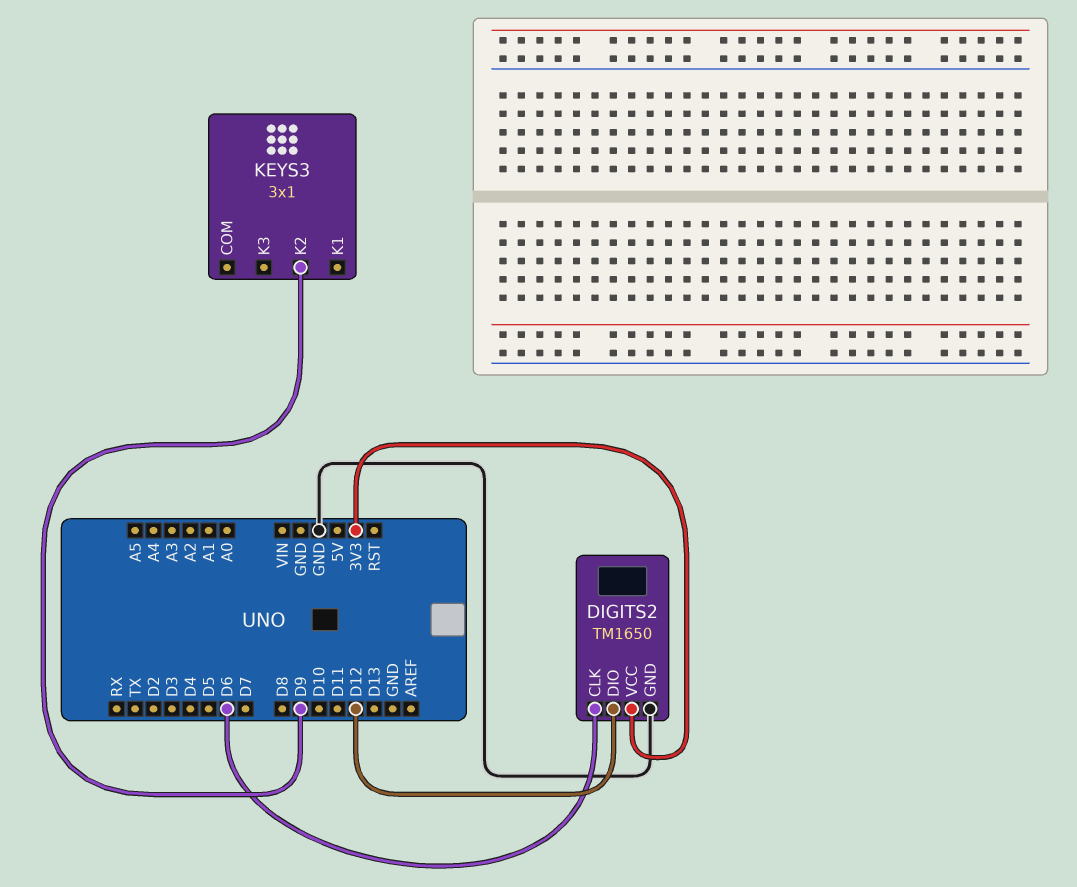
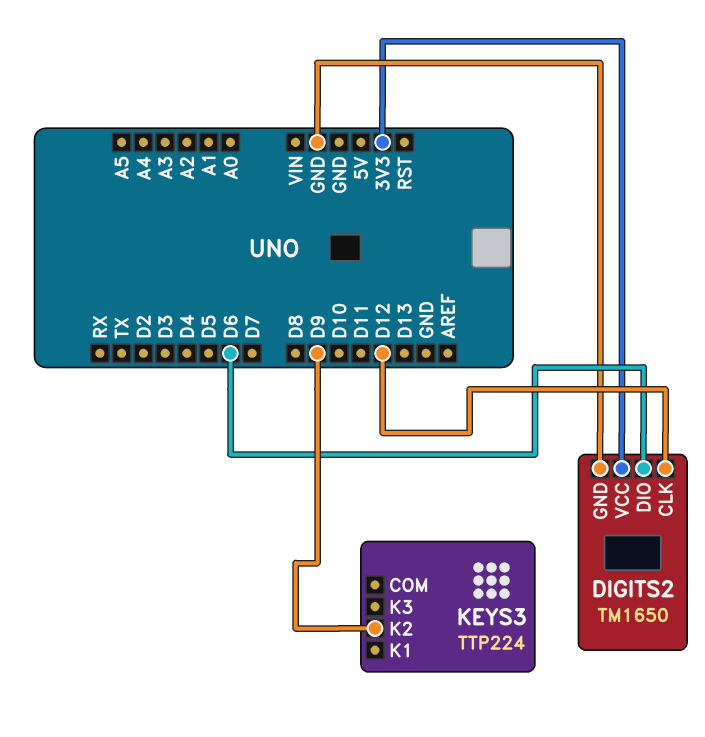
DIGITS2 pin CLK: D6 -> D12
DIGITS2 pin DIO: D12 -> D6
KEYS3: 3x1 -> TTP224

